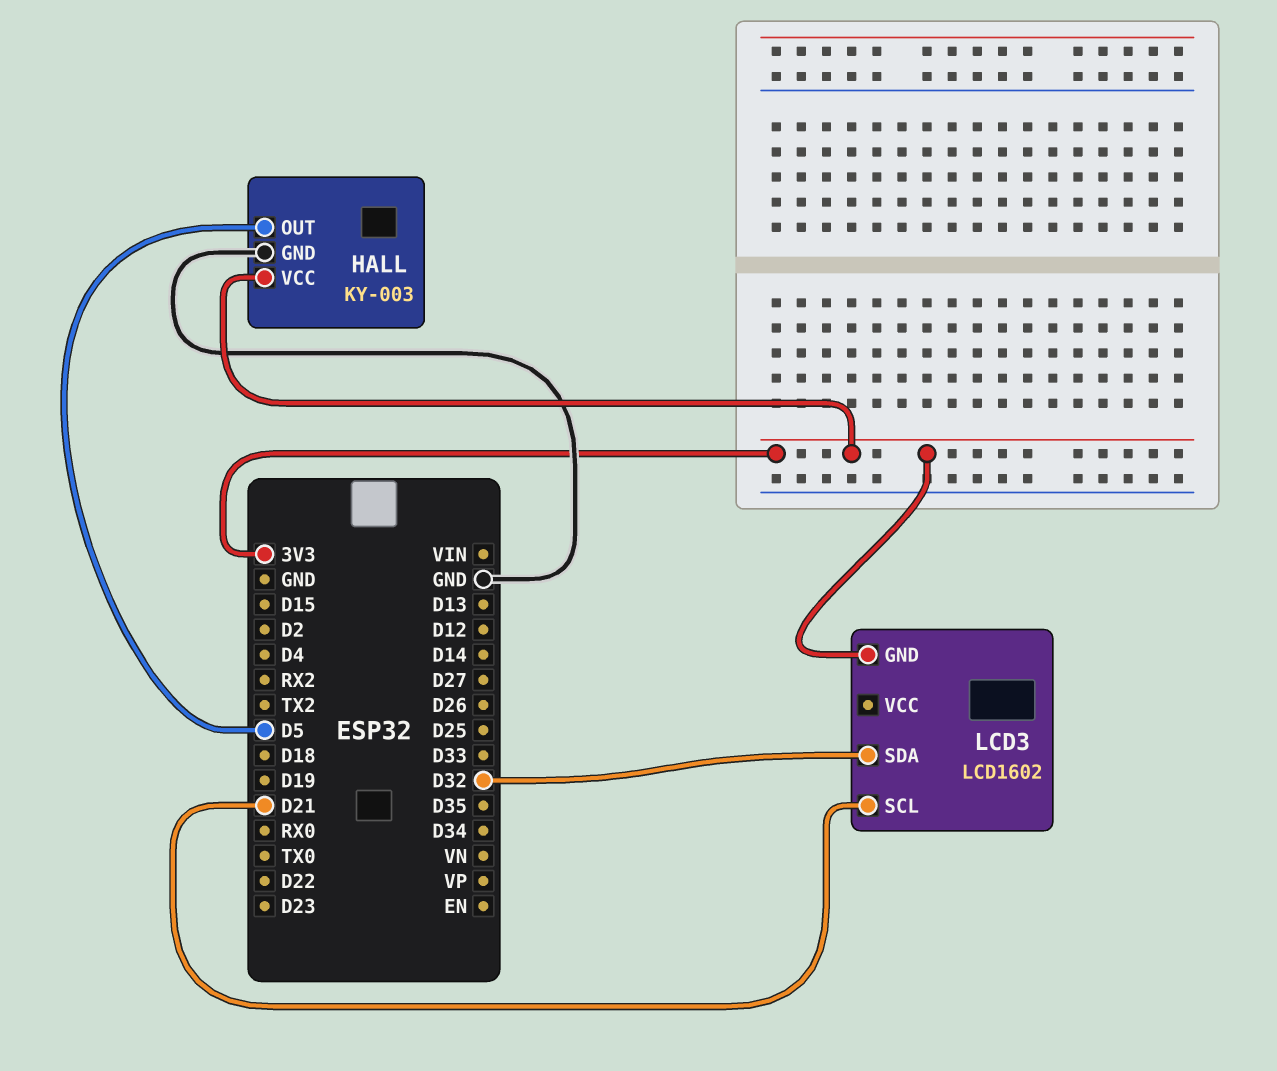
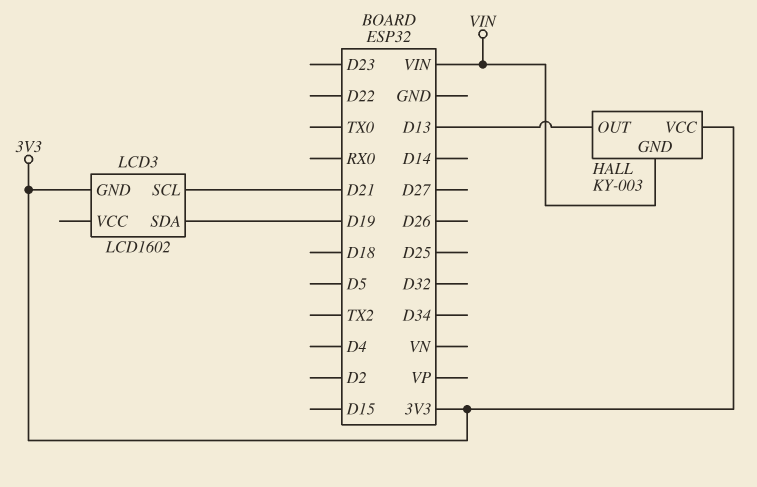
HALL pin GND: GND -> VIN
HALL pin OUT: D5 -> D13
LCD3 pin SDA: D32 -> D19

